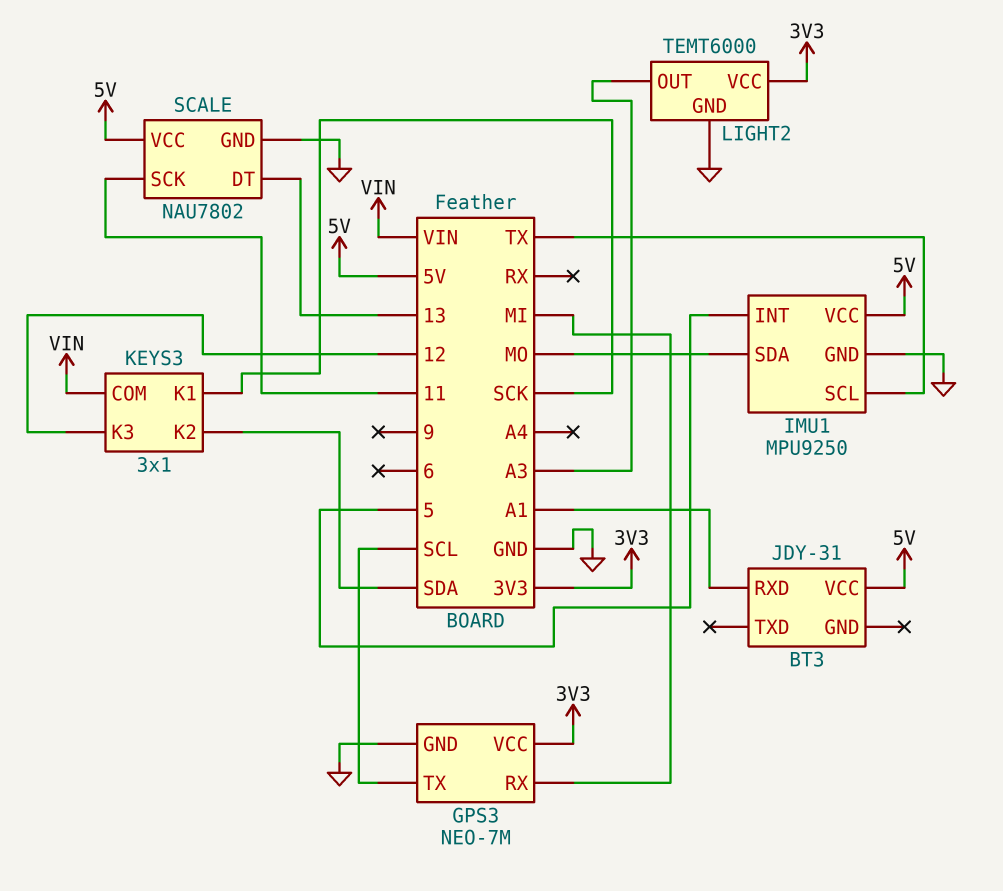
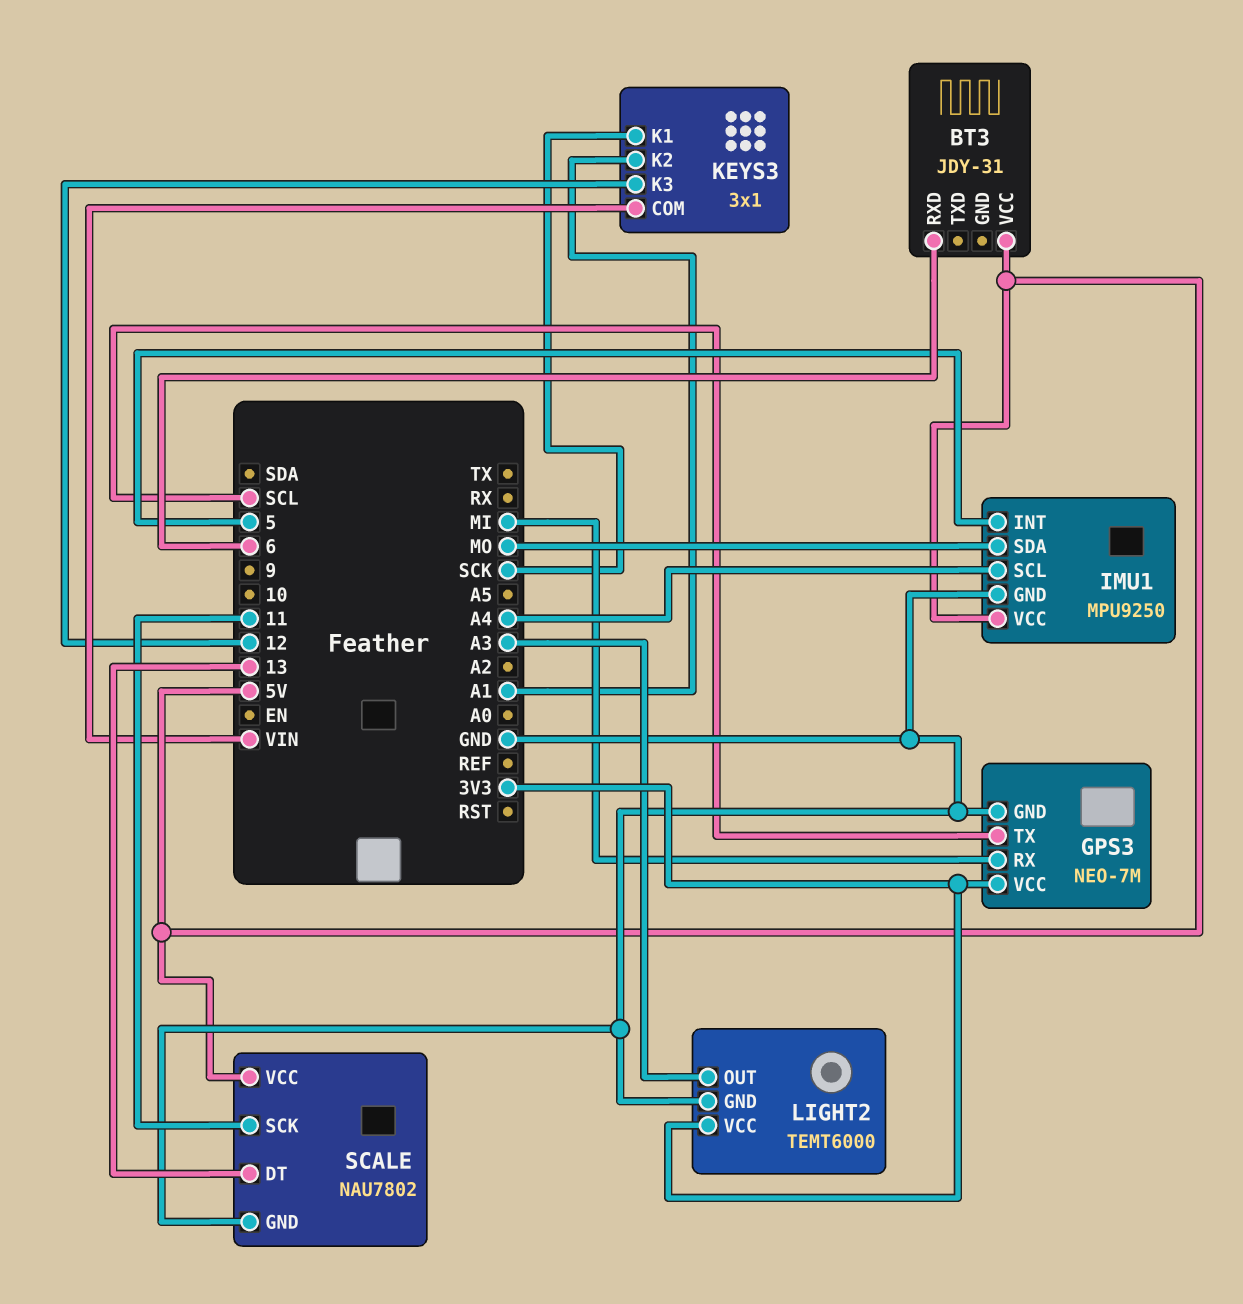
BT3 pin RXD: A1 -> 6
IMU1 pin SCL: TX -> A4
KEYS3 pin K2: SDA -> A1

